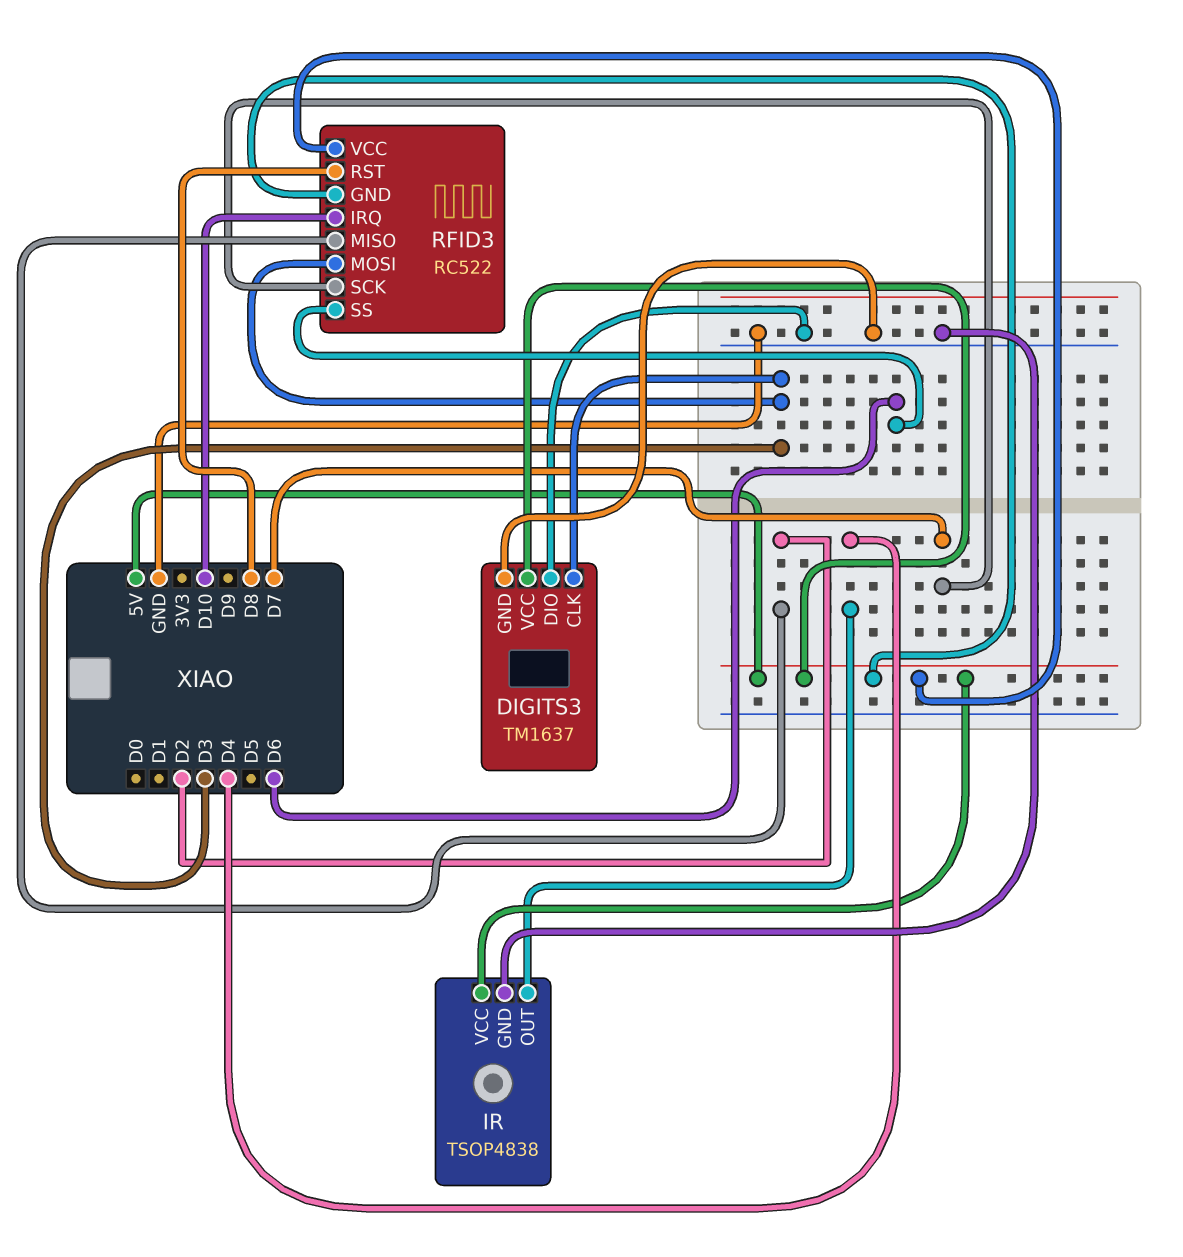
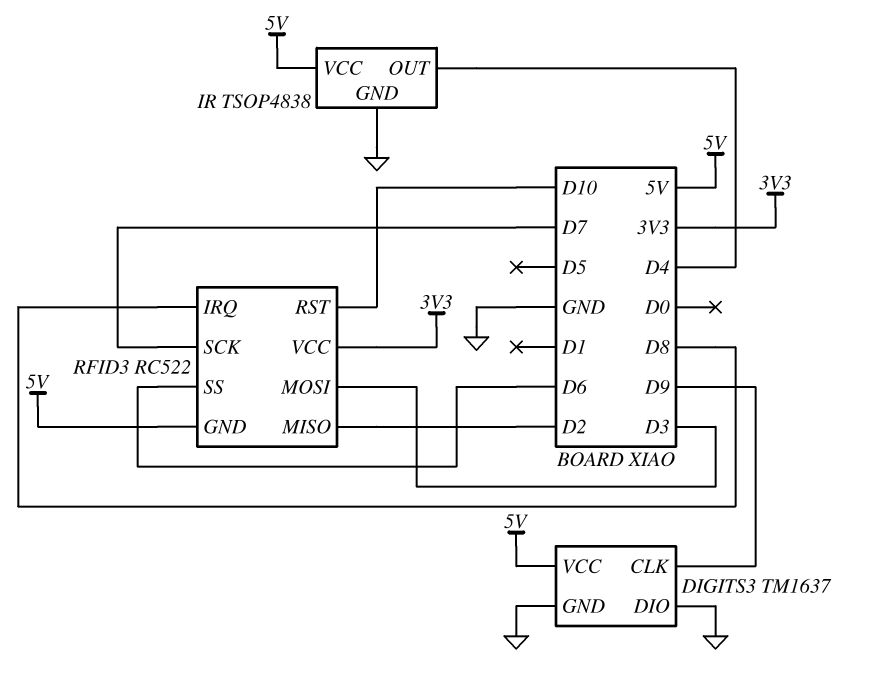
DIGITS3 pin CLK: D3 -> D9
RFID3 pin IRQ: D10 -> D8
RFID3 pin RST: D8 -> D10
RFID3 pin VCC: 5V -> 3V3

